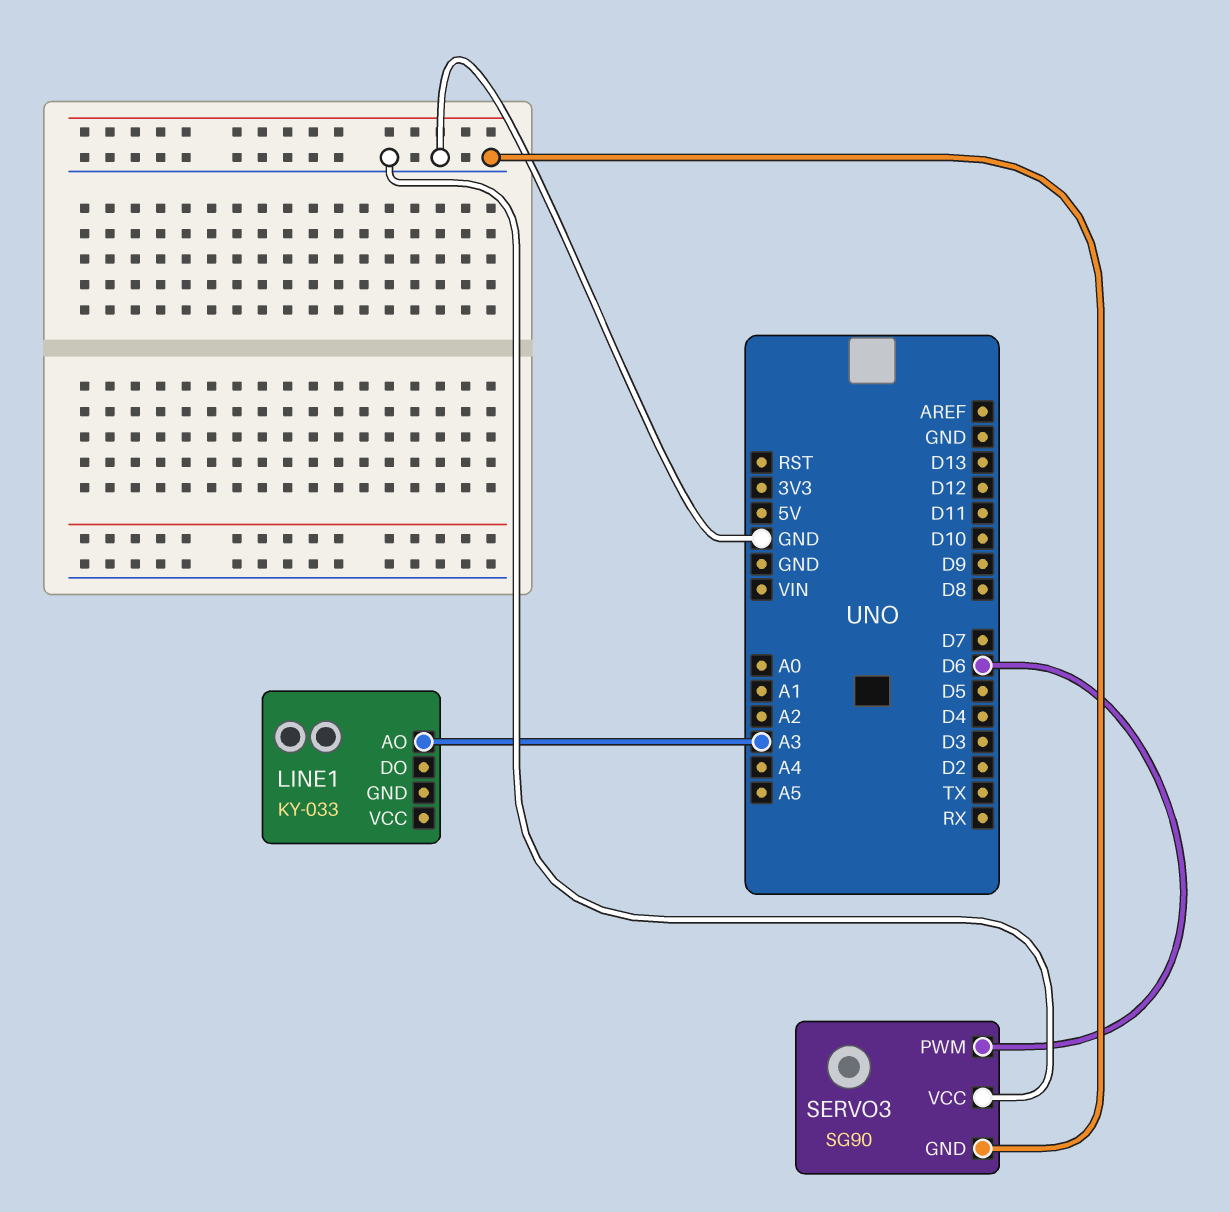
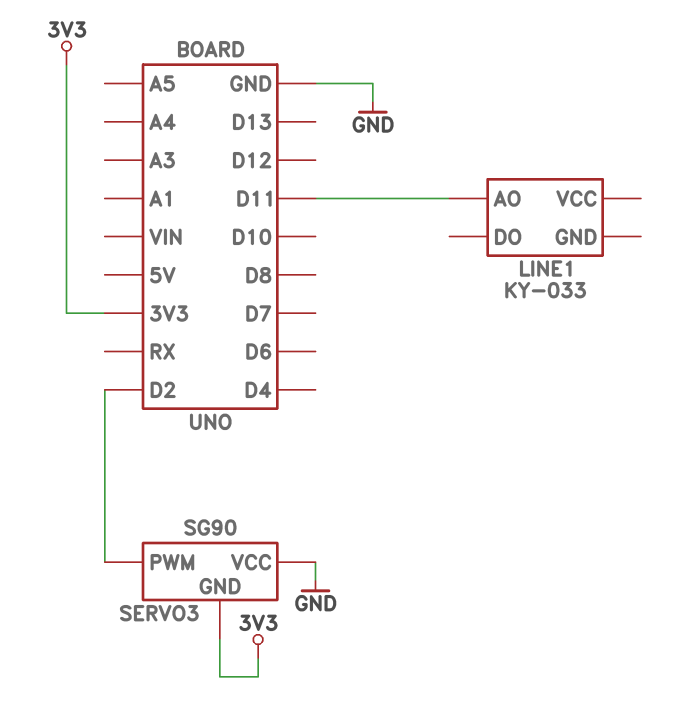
LINE1 pin AO: A3 -> D11
SERVO3 pin GND: GND -> 3V3
SERVO3 pin PWM: D6 -> D2

